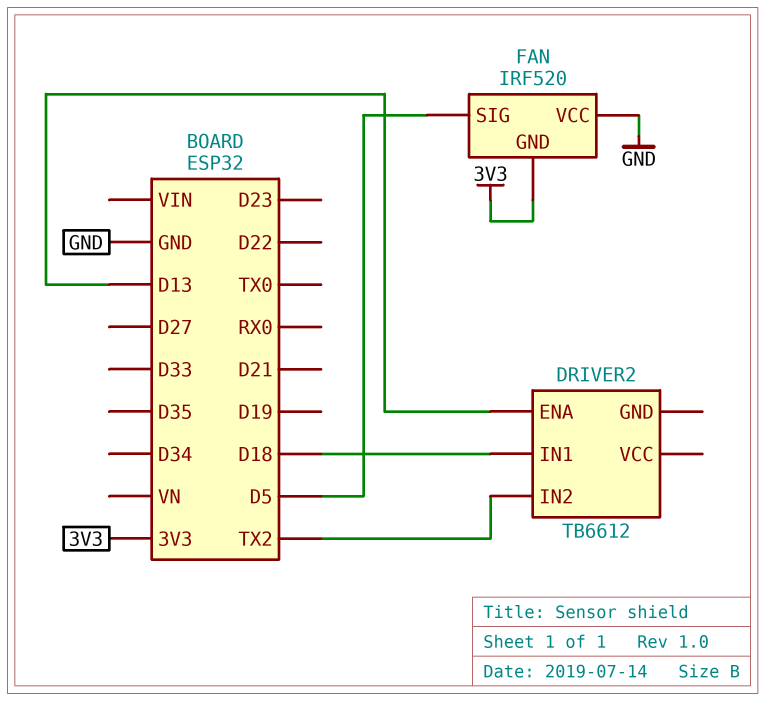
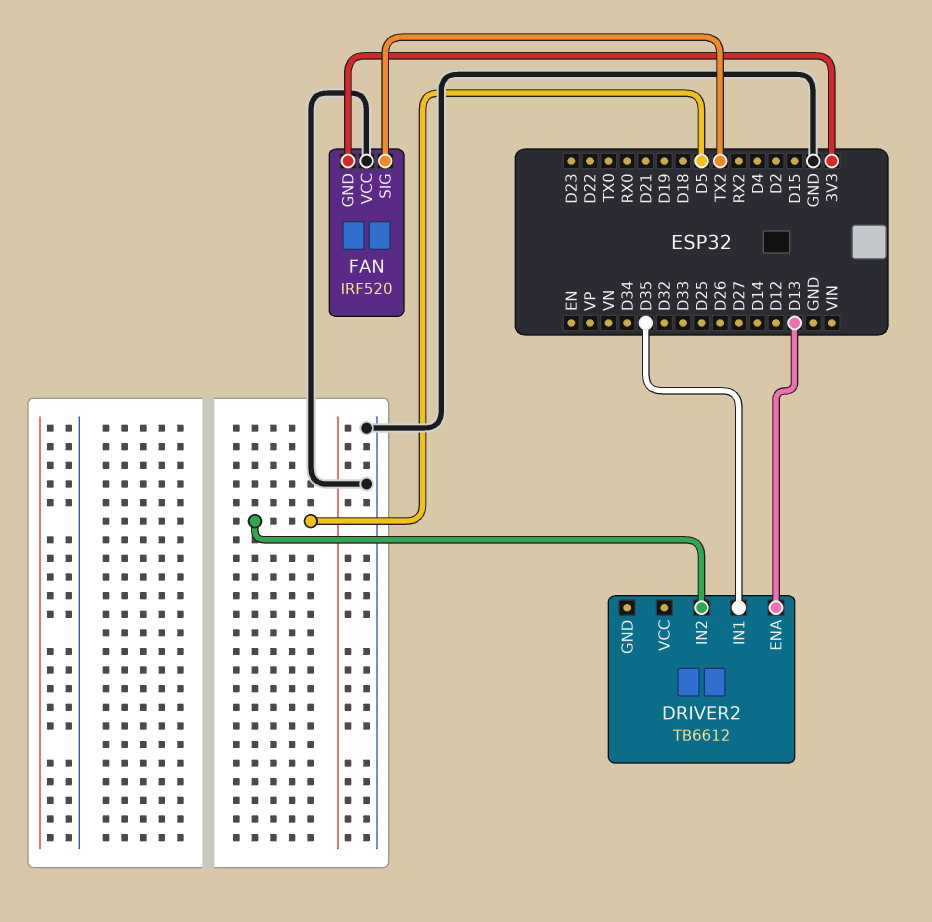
DRIVER2 pin IN1: D18 -> D35
DRIVER2 pin IN2: TX2 -> D5
FAN pin SIG: D5 -> TX2

